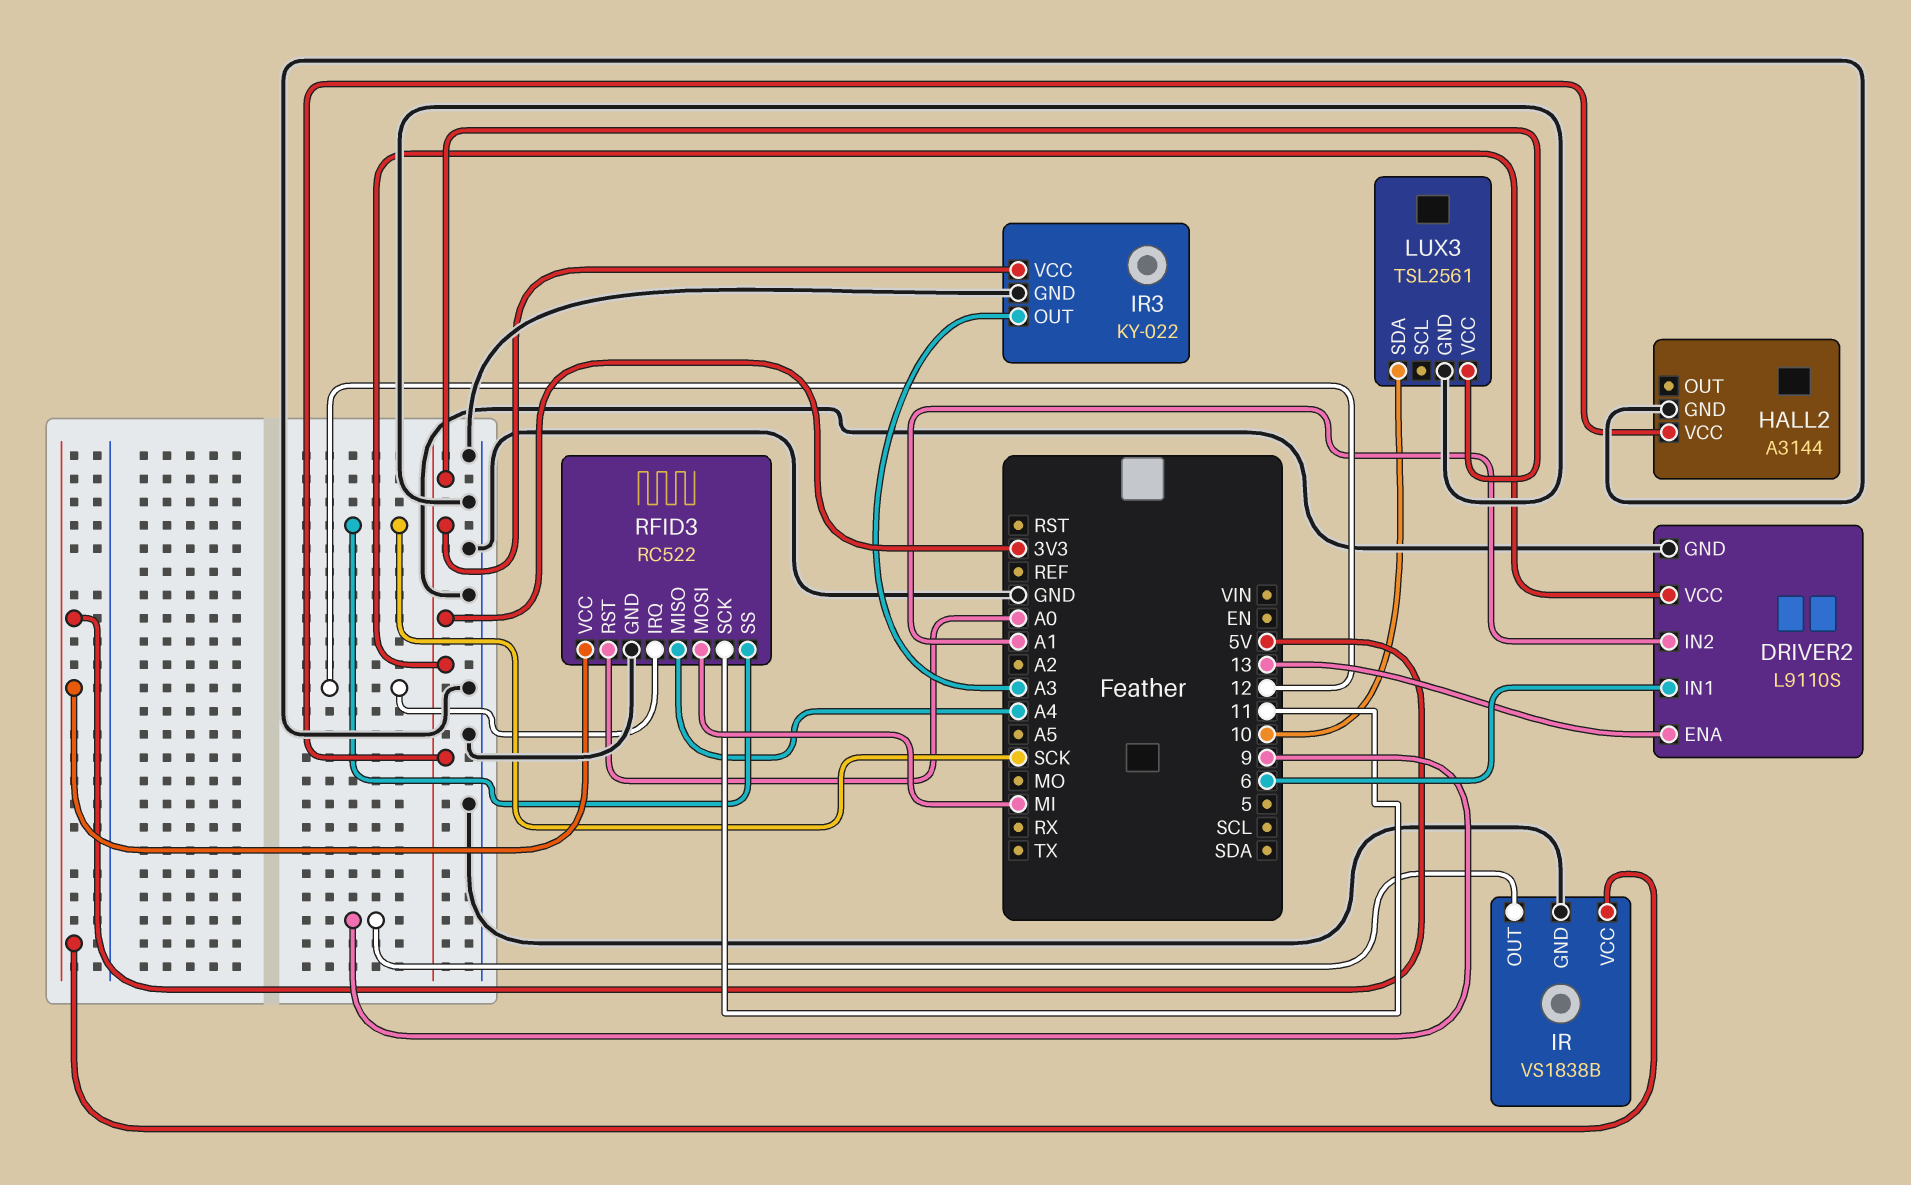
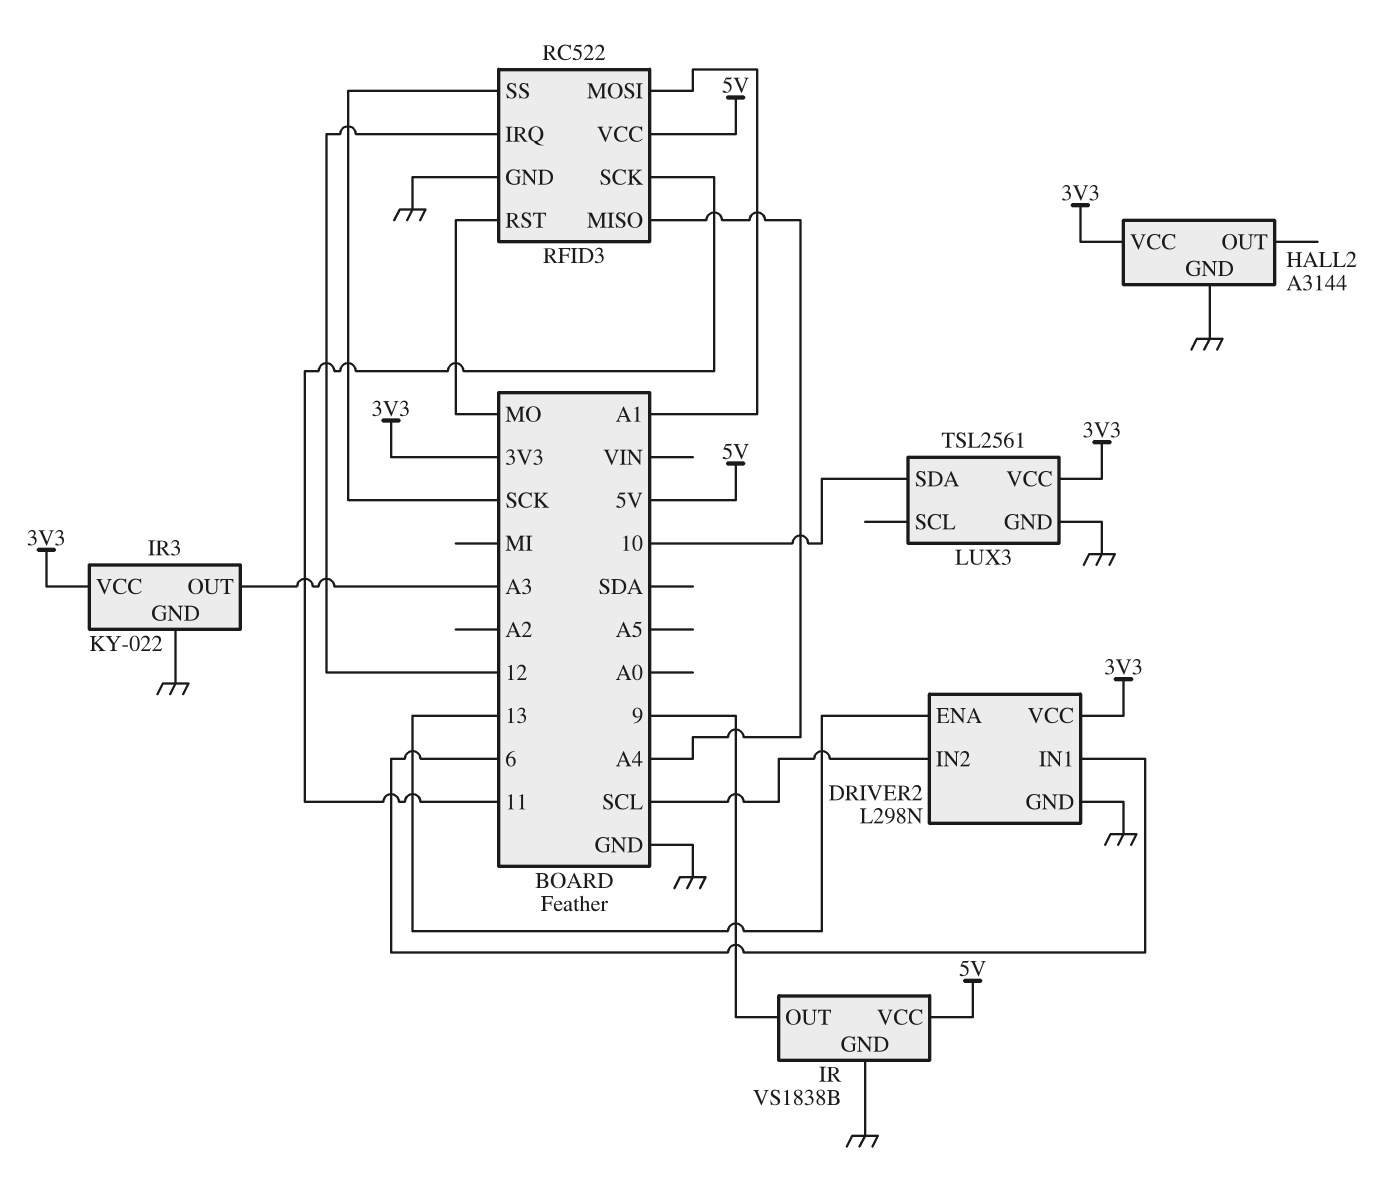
DRIVER2: L9110S -> L298N
DRIVER2 pin IN2: A1 -> SCL
RFID3 pin MOSI: MI -> A1
RFID3 pin RST: A0 -> MO

